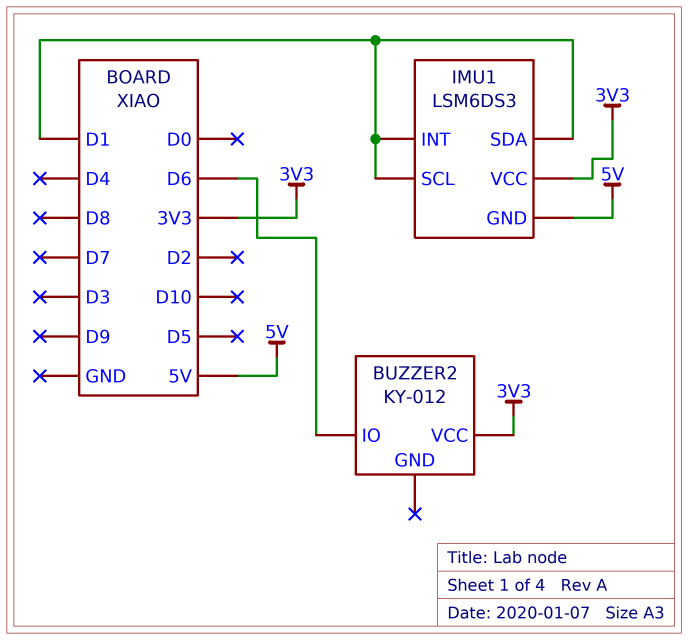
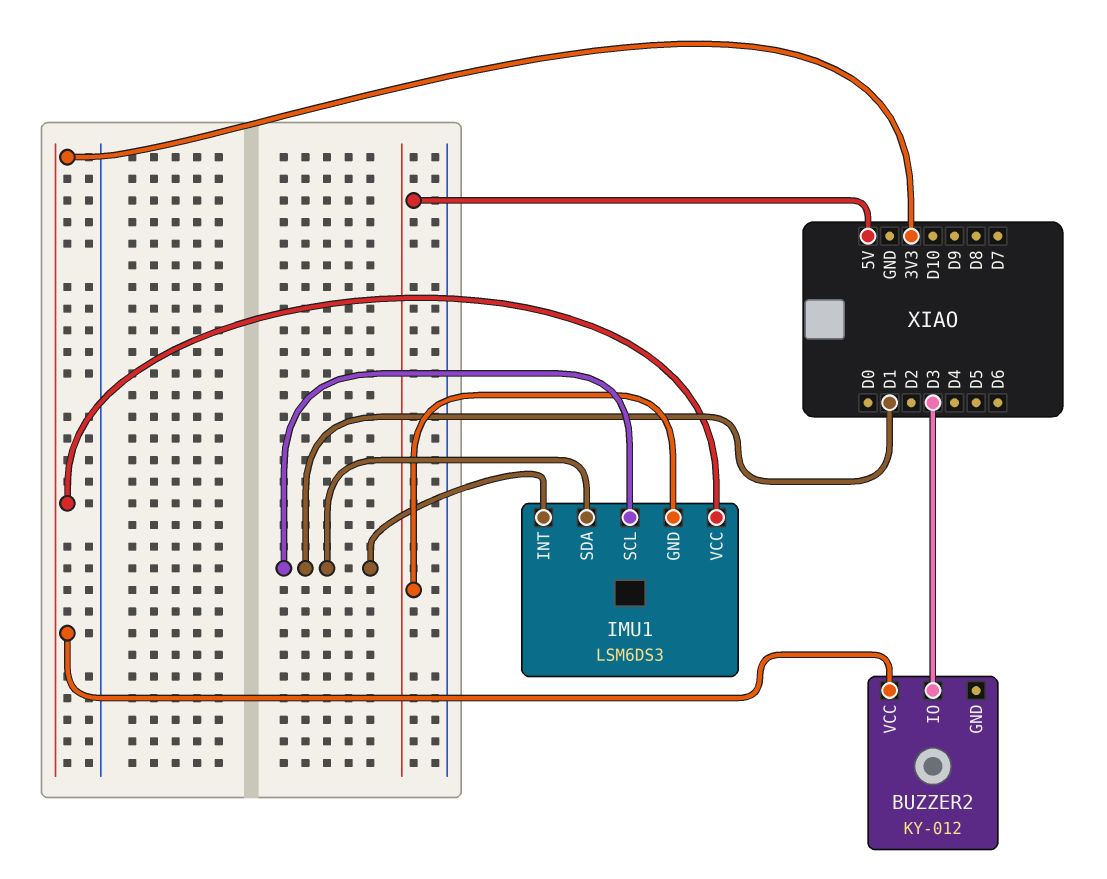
BUZZER2 pin IO: D6 -> D3

